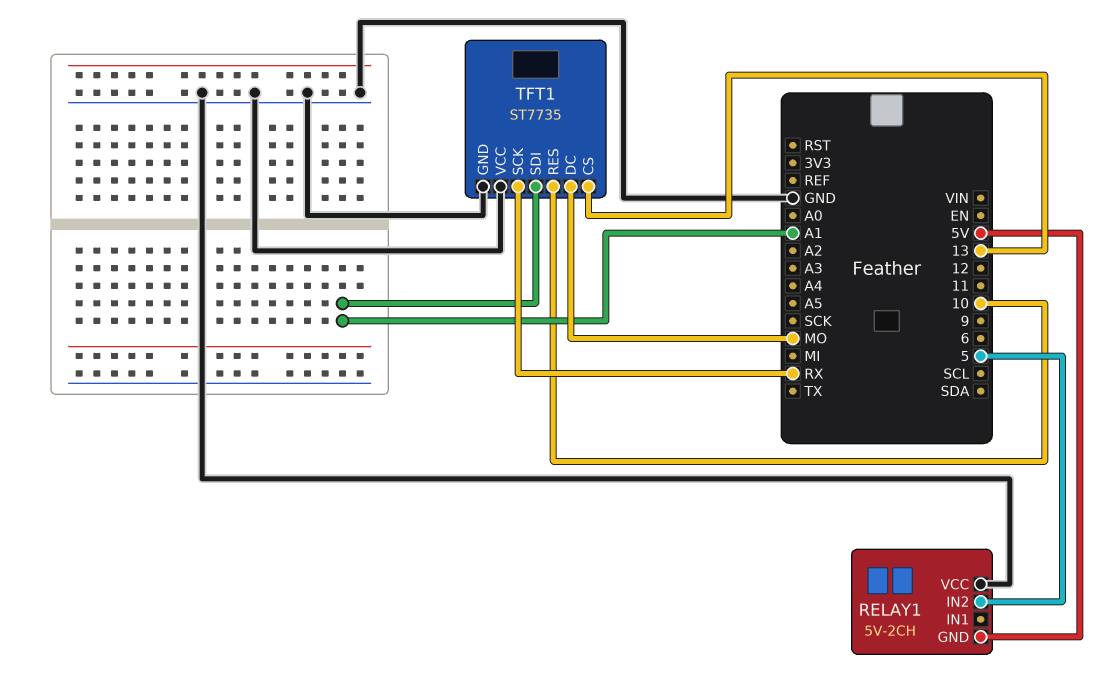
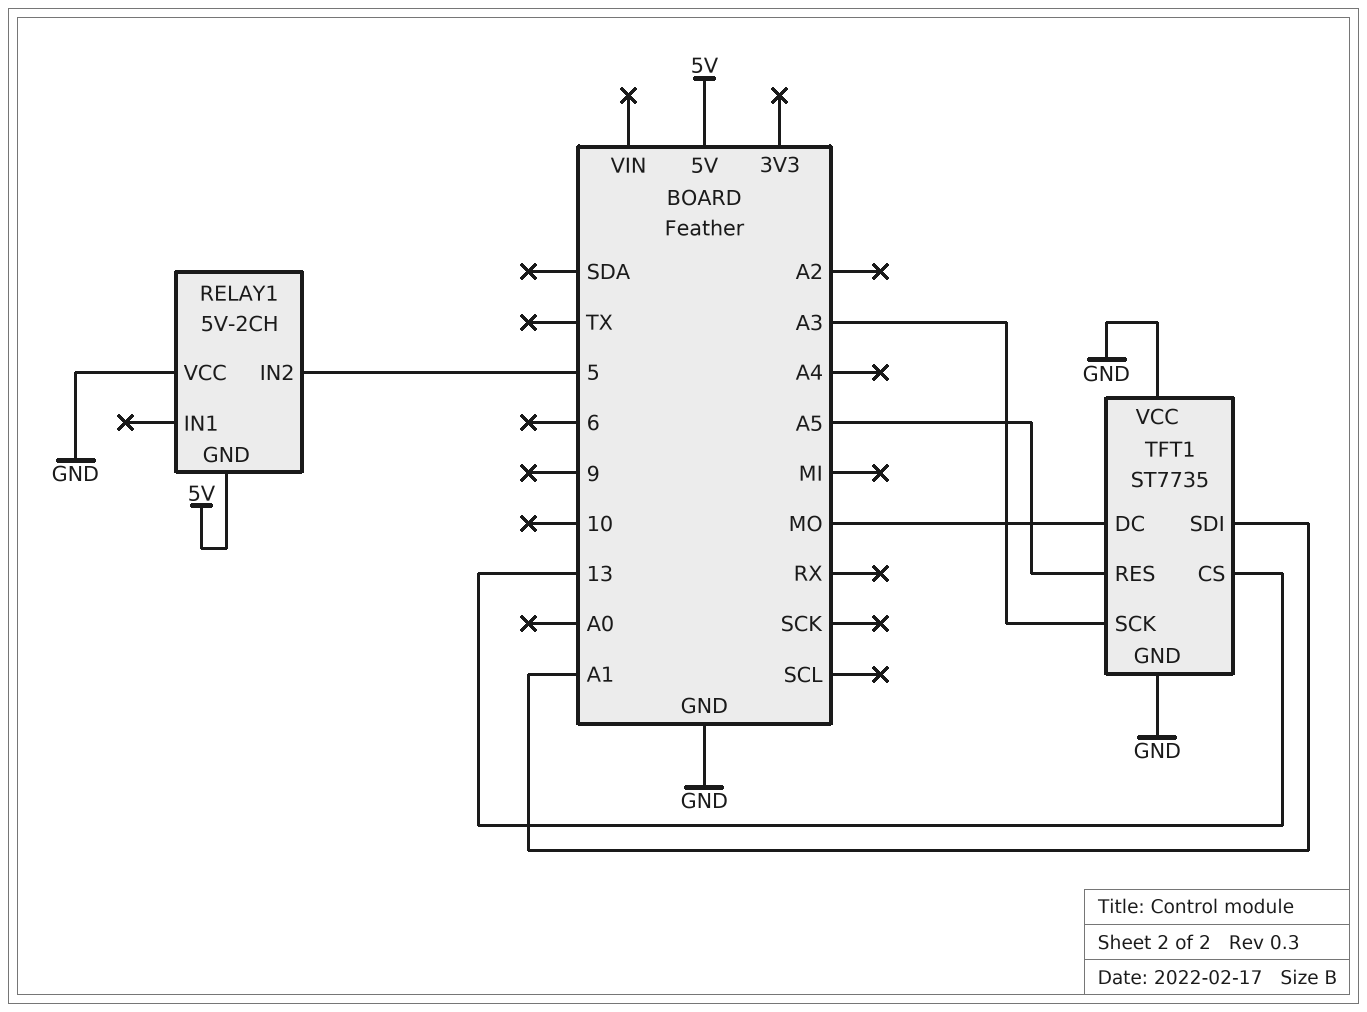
TFT1 pin RES: 10 -> A5
TFT1 pin SCK: RX -> A3

